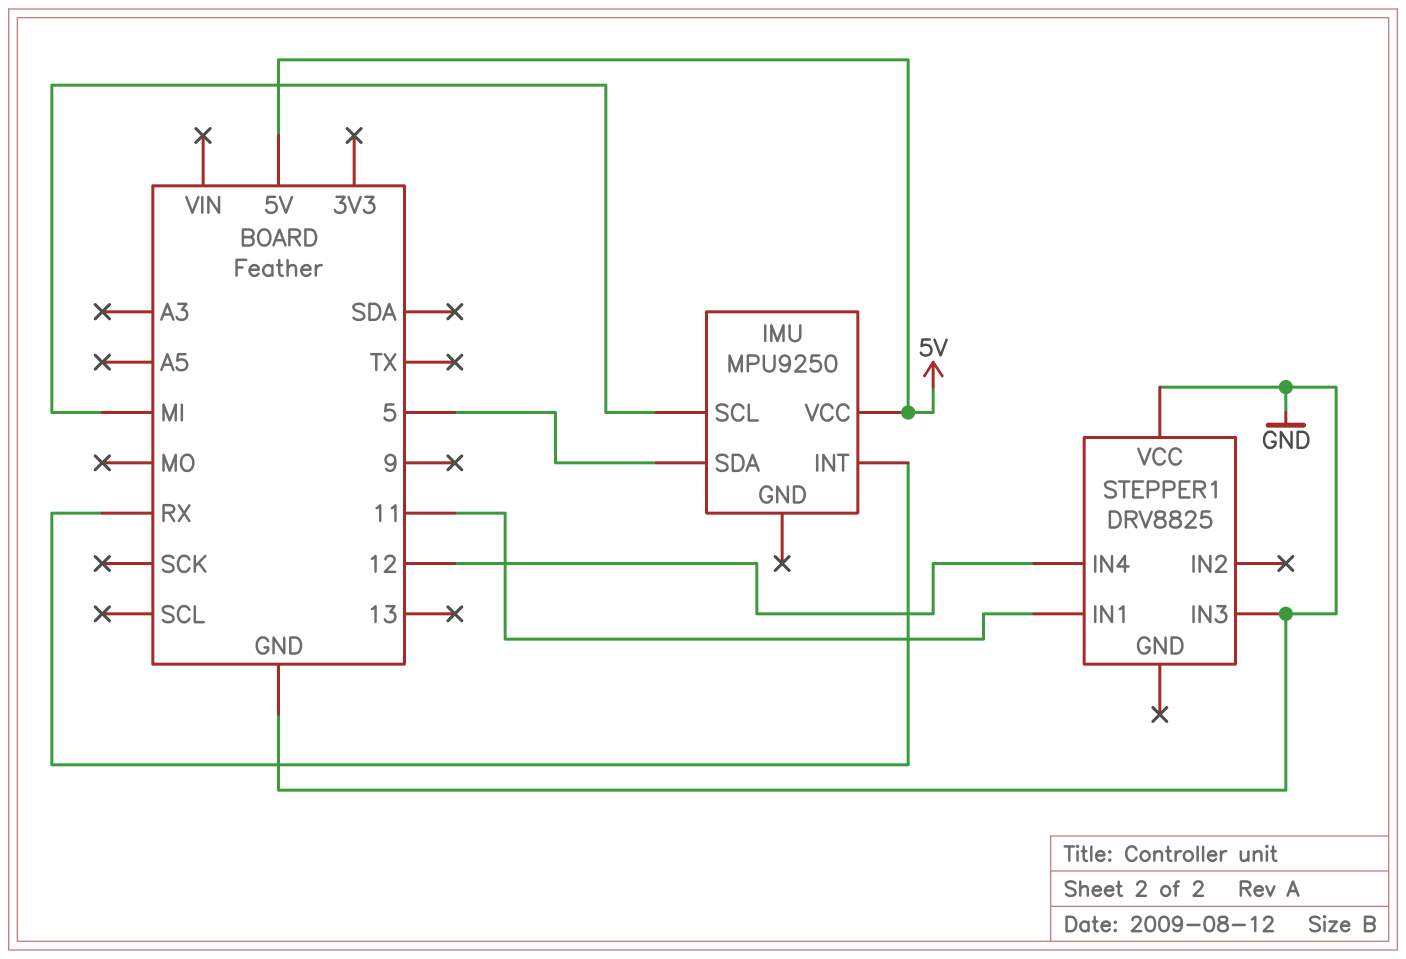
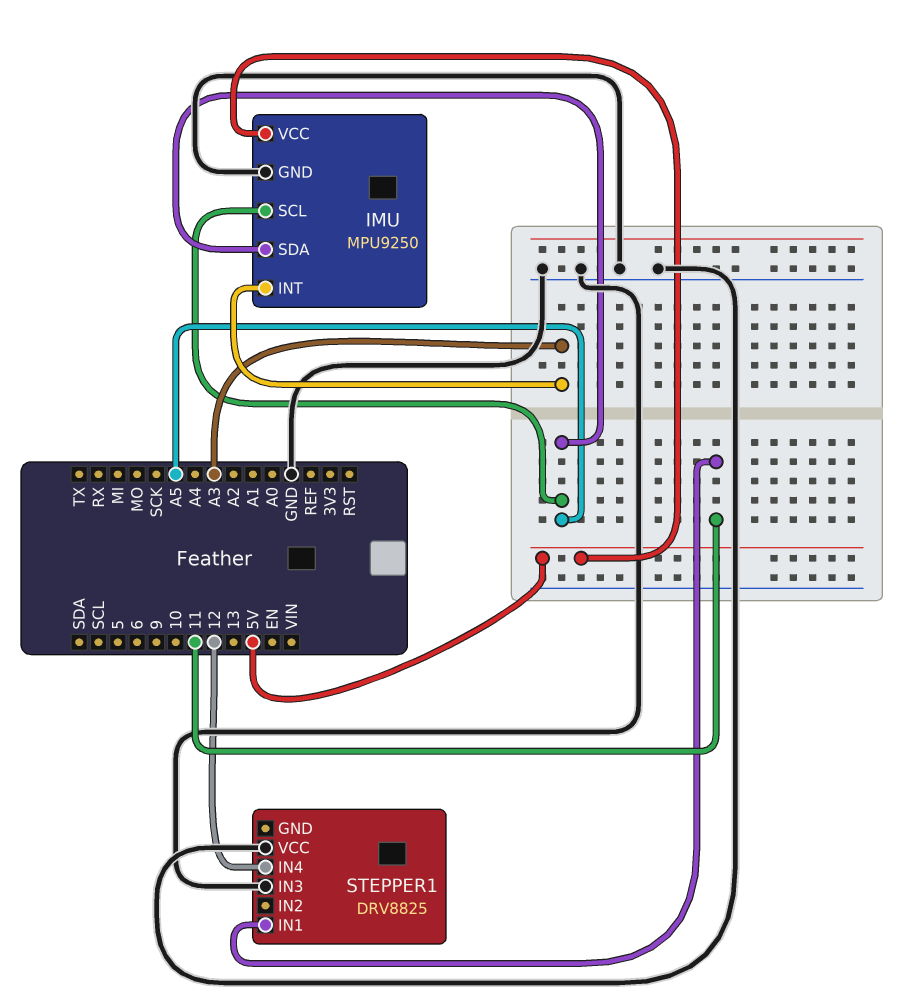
IMU pin GND: none -> GND
IMU pin INT: RX -> A3
IMU pin SCL: MI -> A5
IMU pin SDA: 5 -> A5

